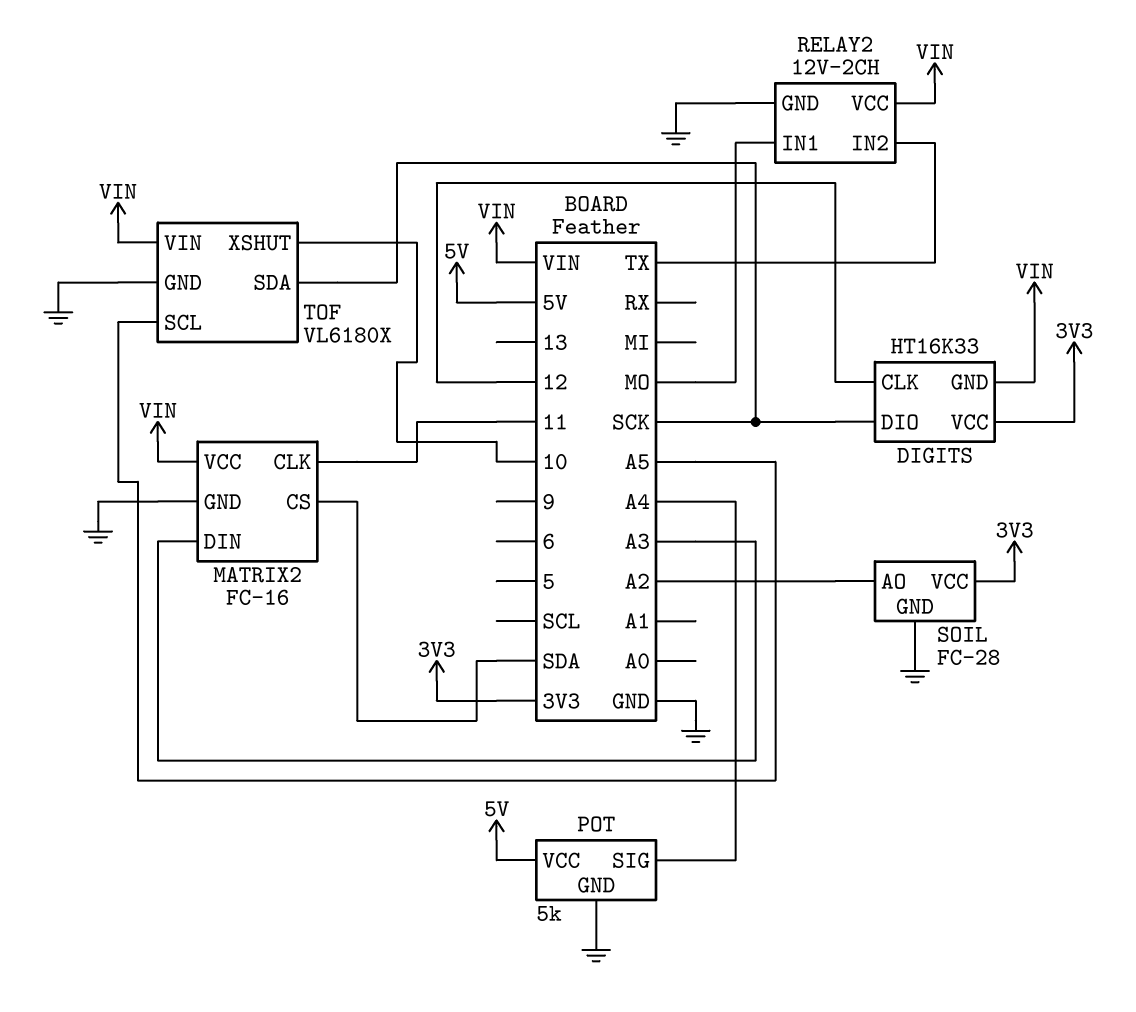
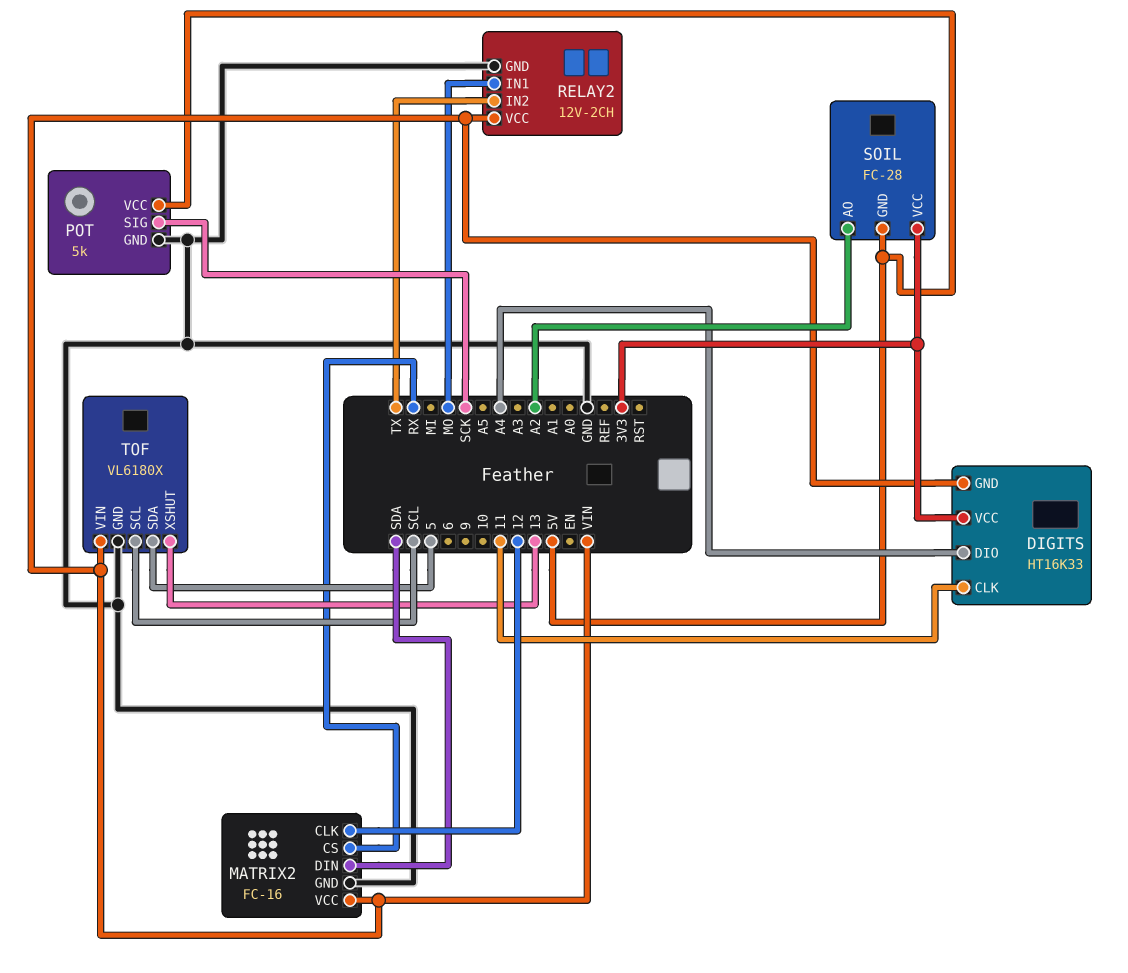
DIGITS pin CLK: 12 -> 11
DIGITS pin DIO: SCK -> A4
MATRIX2 pin CLK: 11 -> 12
MATRIX2 pin CS: SDA -> RX
MATRIX2 pin DIN: A3 -> SDA
POT pin SIG: A4 -> SCK
SOIL pin GND: GND -> 5V
TOF pin SCL: A5 -> SCL
TOF pin SDA: SCK -> 5
TOF pin XSHUT: 10 -> 13

